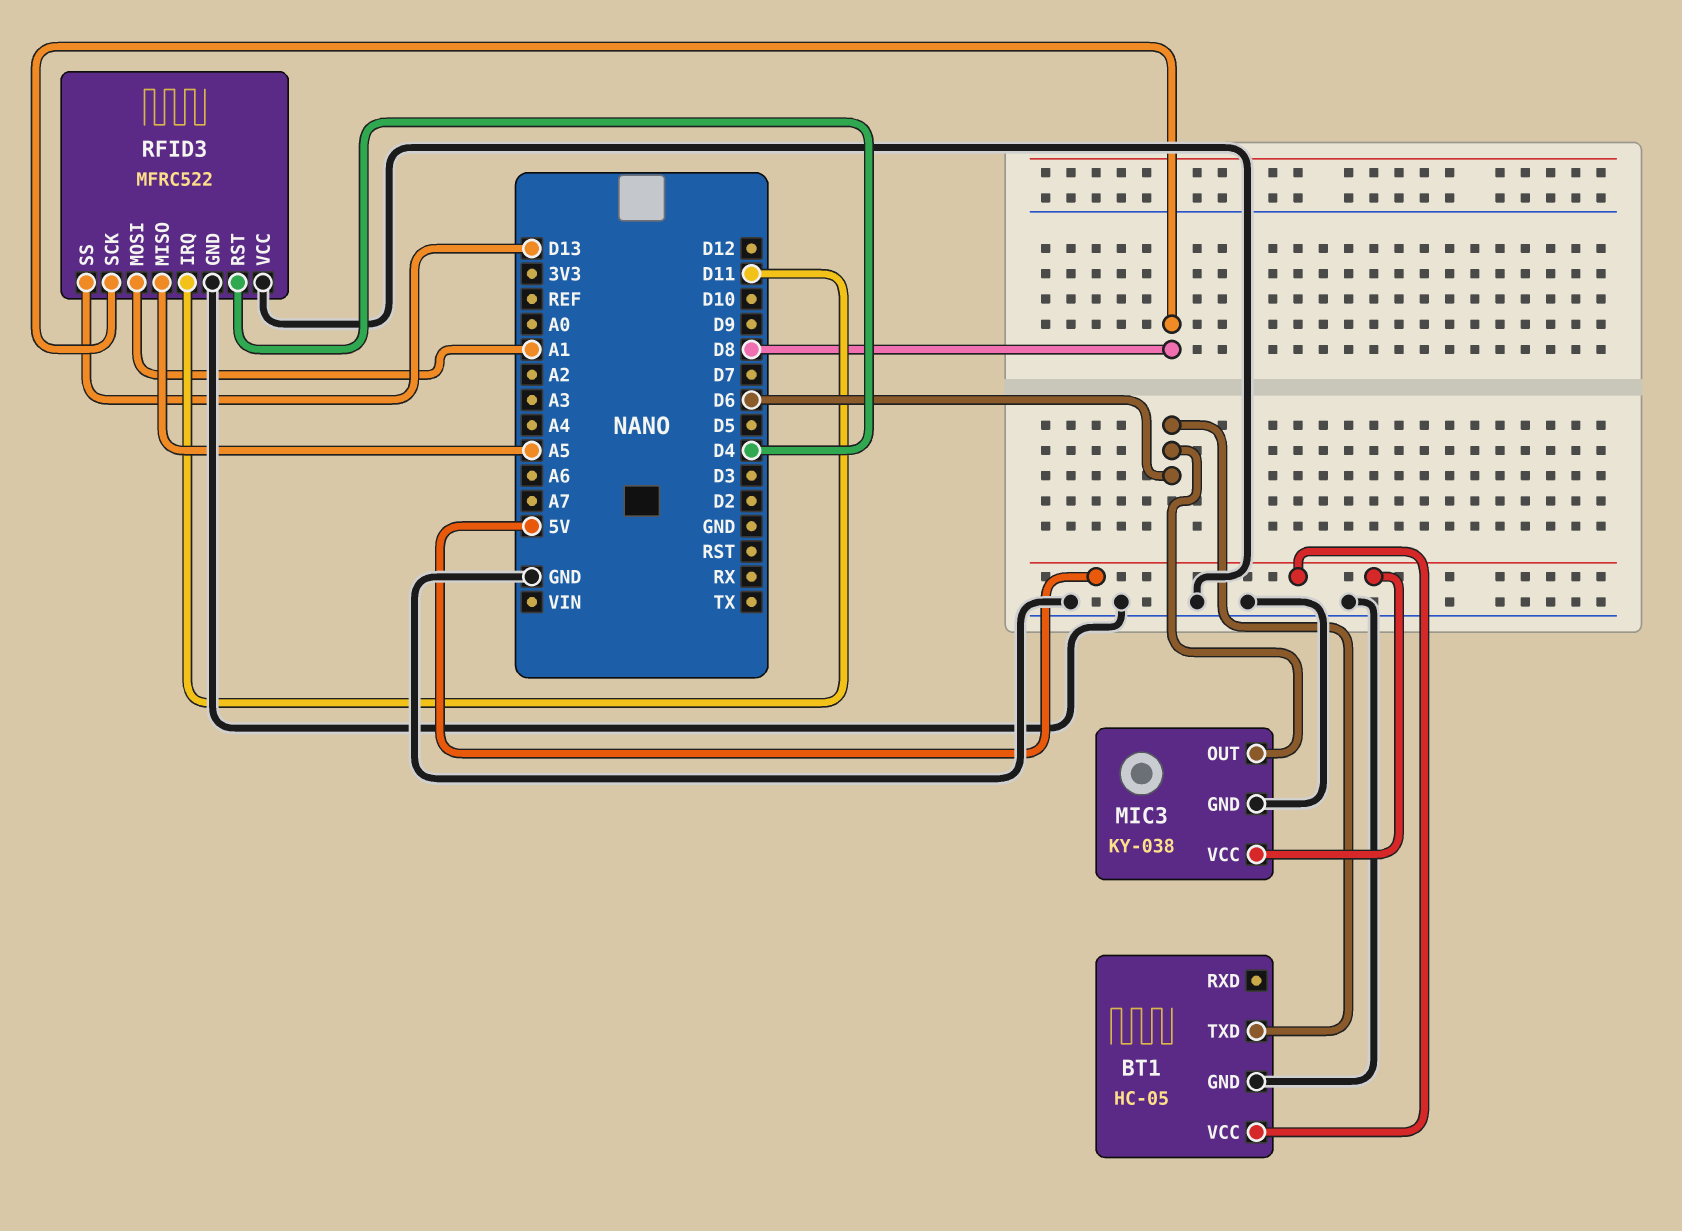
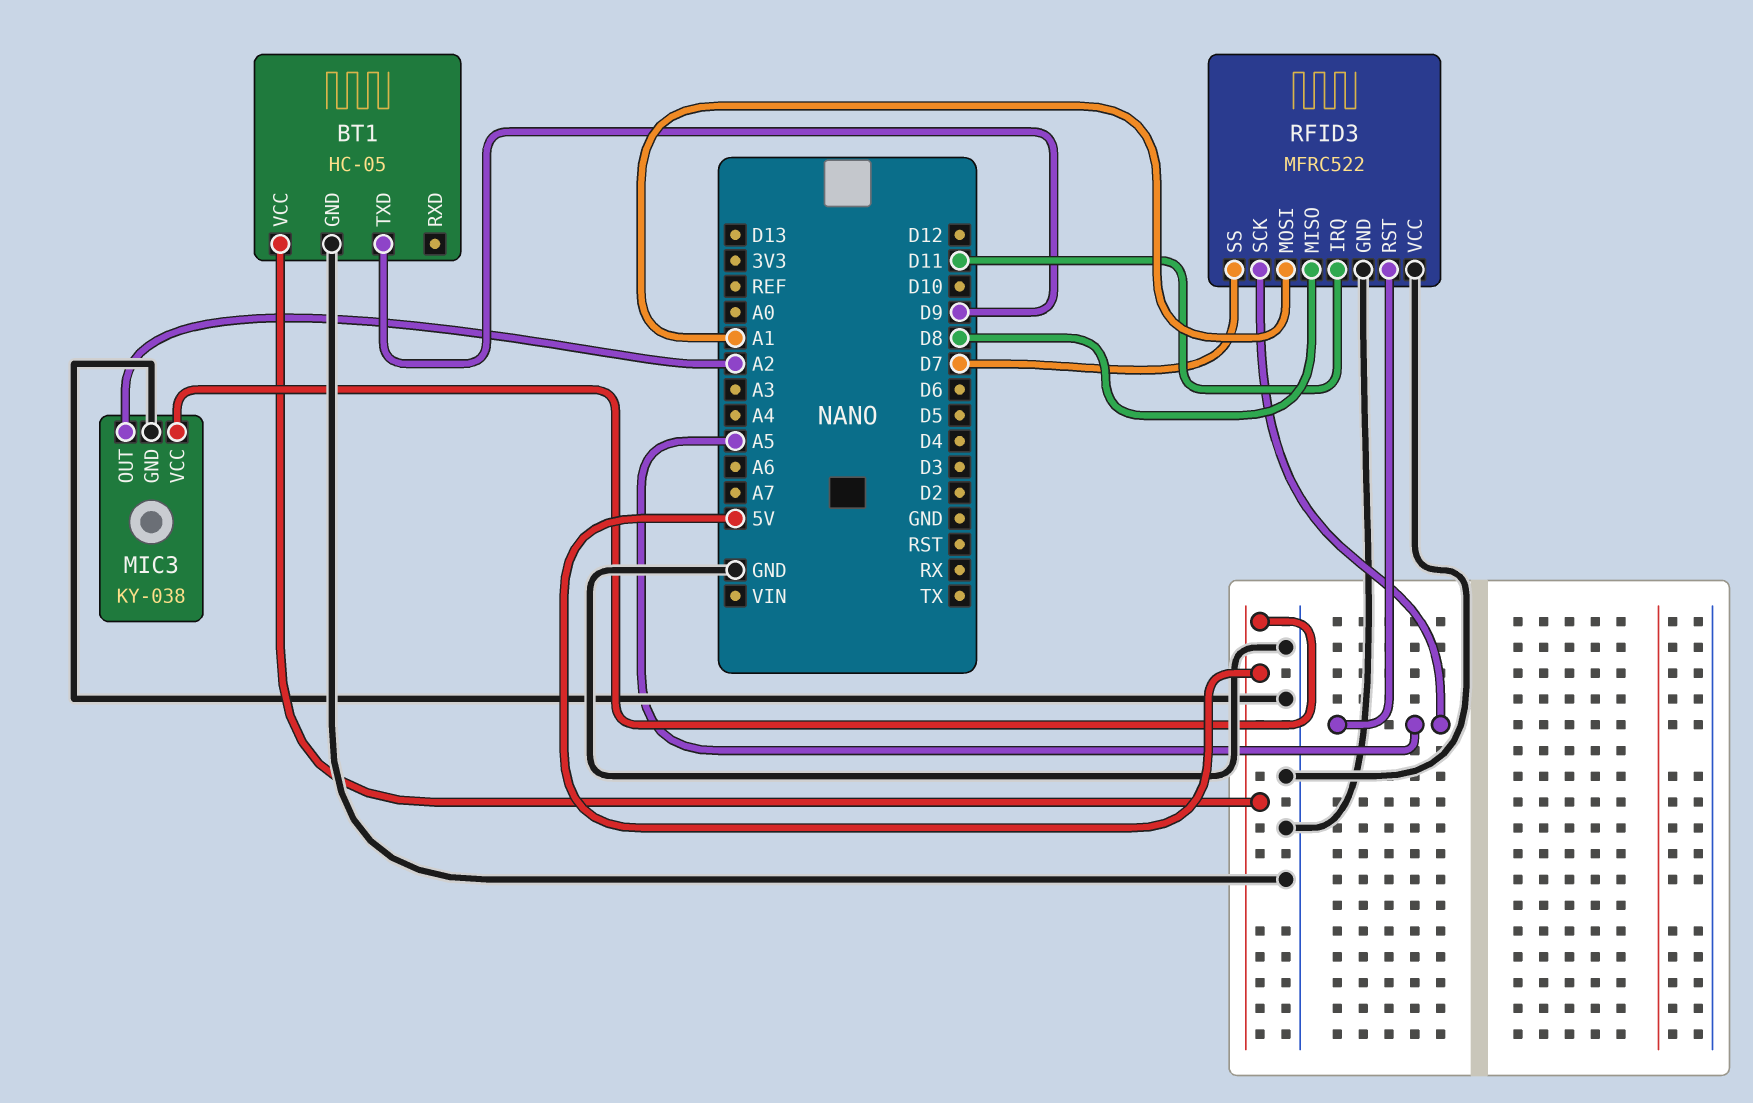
BT1 pin TXD: D6 -> D9
MIC3 pin OUT: D6 -> A2
RFID3 pin MISO: A5 -> D8
RFID3 pin RST: D4 -> A5
RFID3 pin SCK: D8 -> A5
RFID3 pin SS: D13 -> D7

